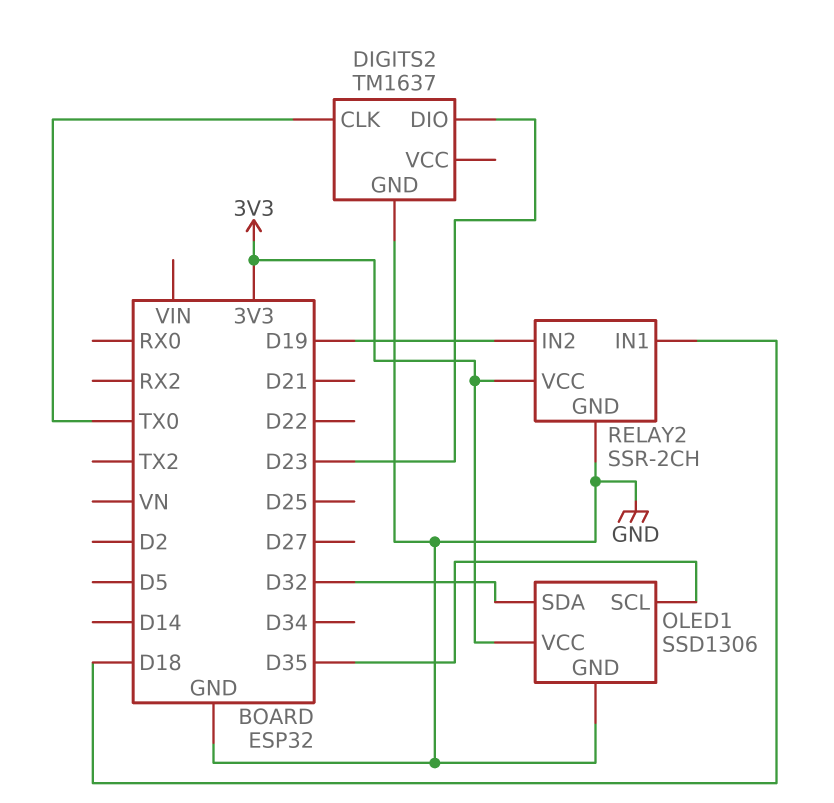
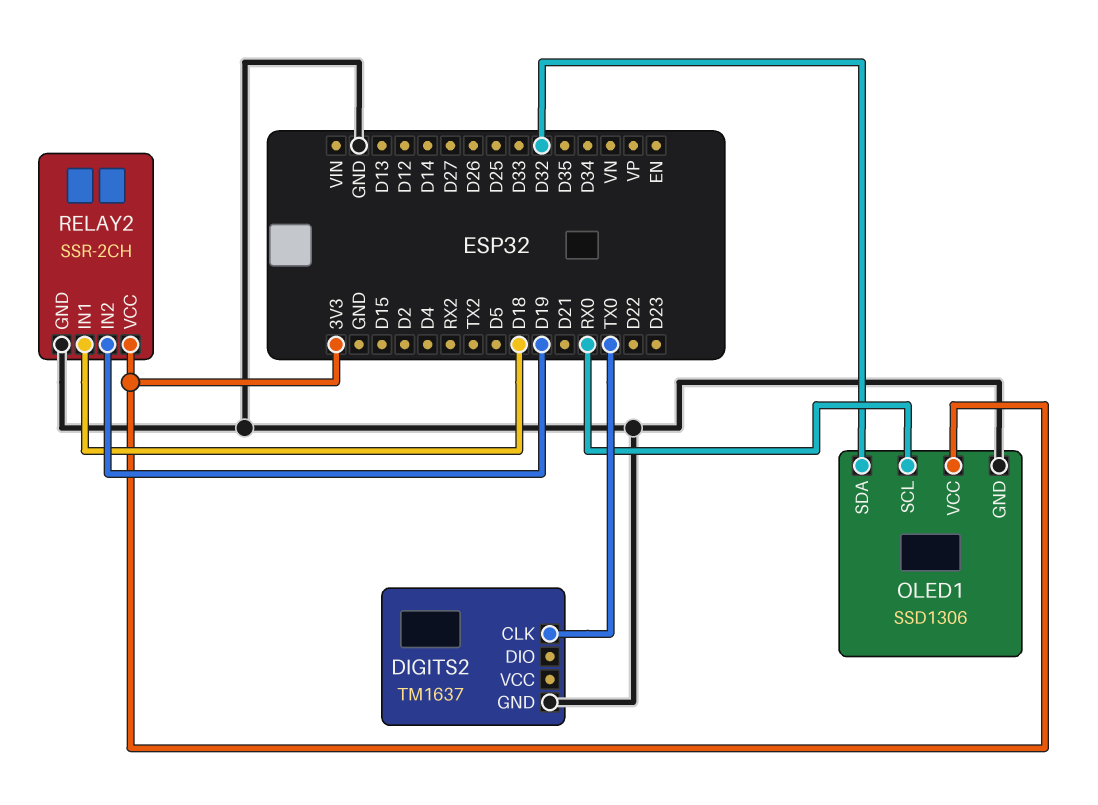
DIGITS2 pin DIO: D23 -> none
OLED1 pin SCL: D35 -> RX0

